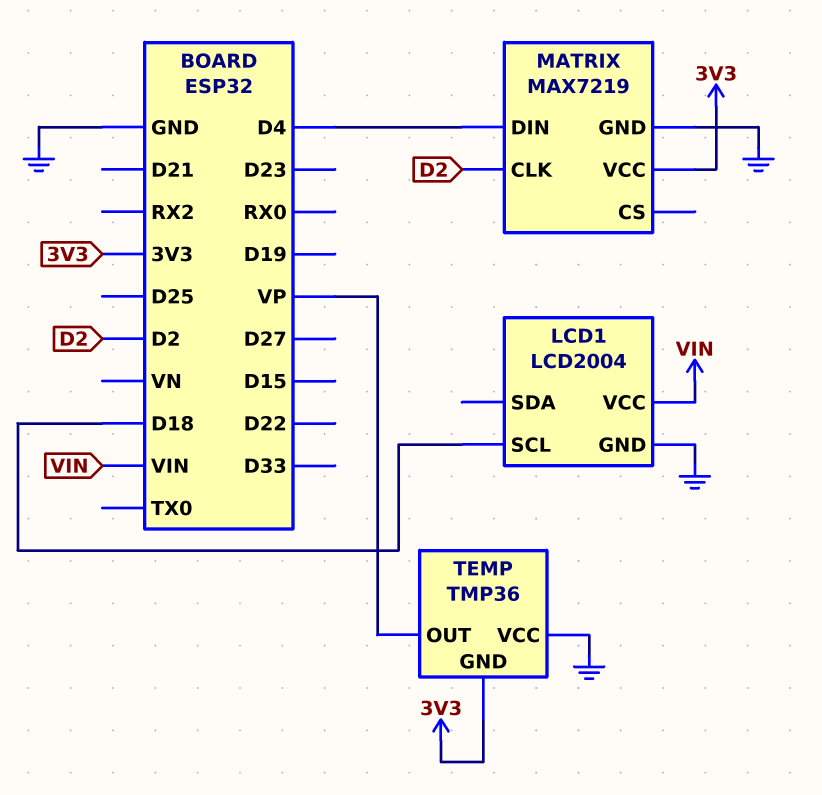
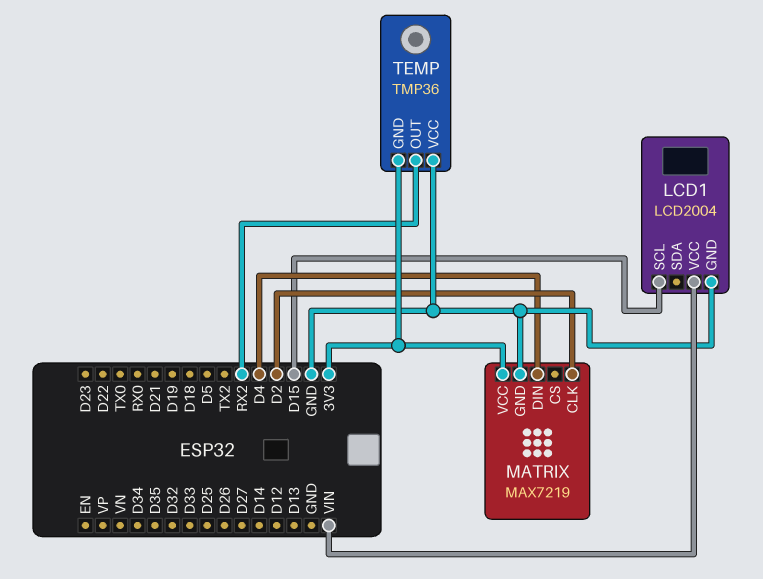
LCD1 pin SCL: D18 -> D15
TEMP pin OUT: VP -> RX2

